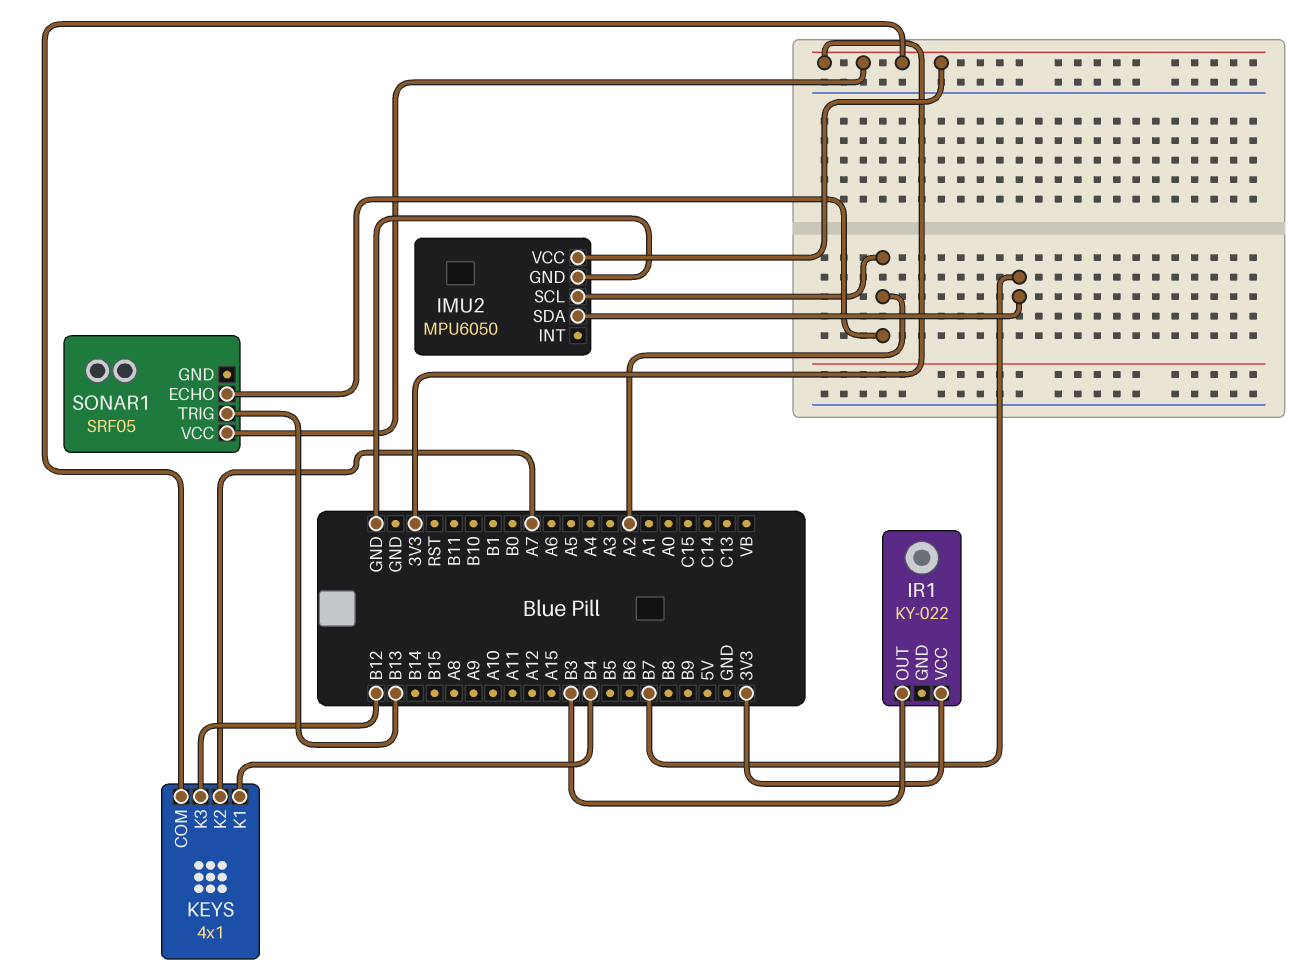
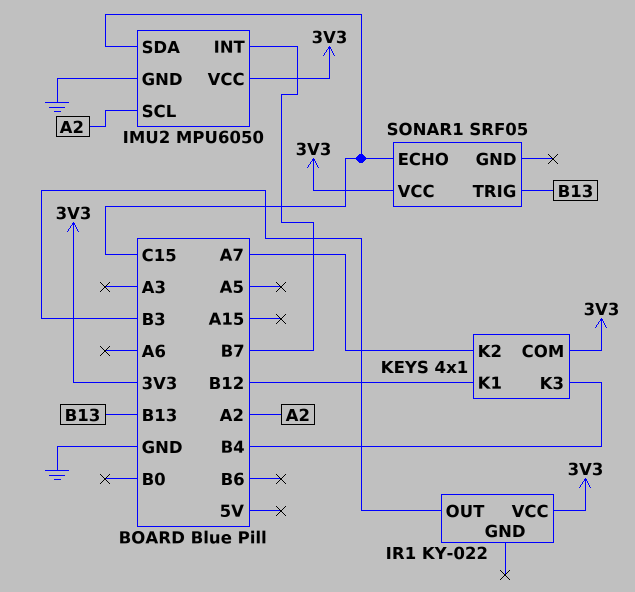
IMU2 pin INT: none -> B7
IMU2 pin SDA: B7 -> C15
KEYS pin K1: B4 -> B12
KEYS pin K3: B12 -> B4
SONAR1 pin ECHO: A2 -> C15

